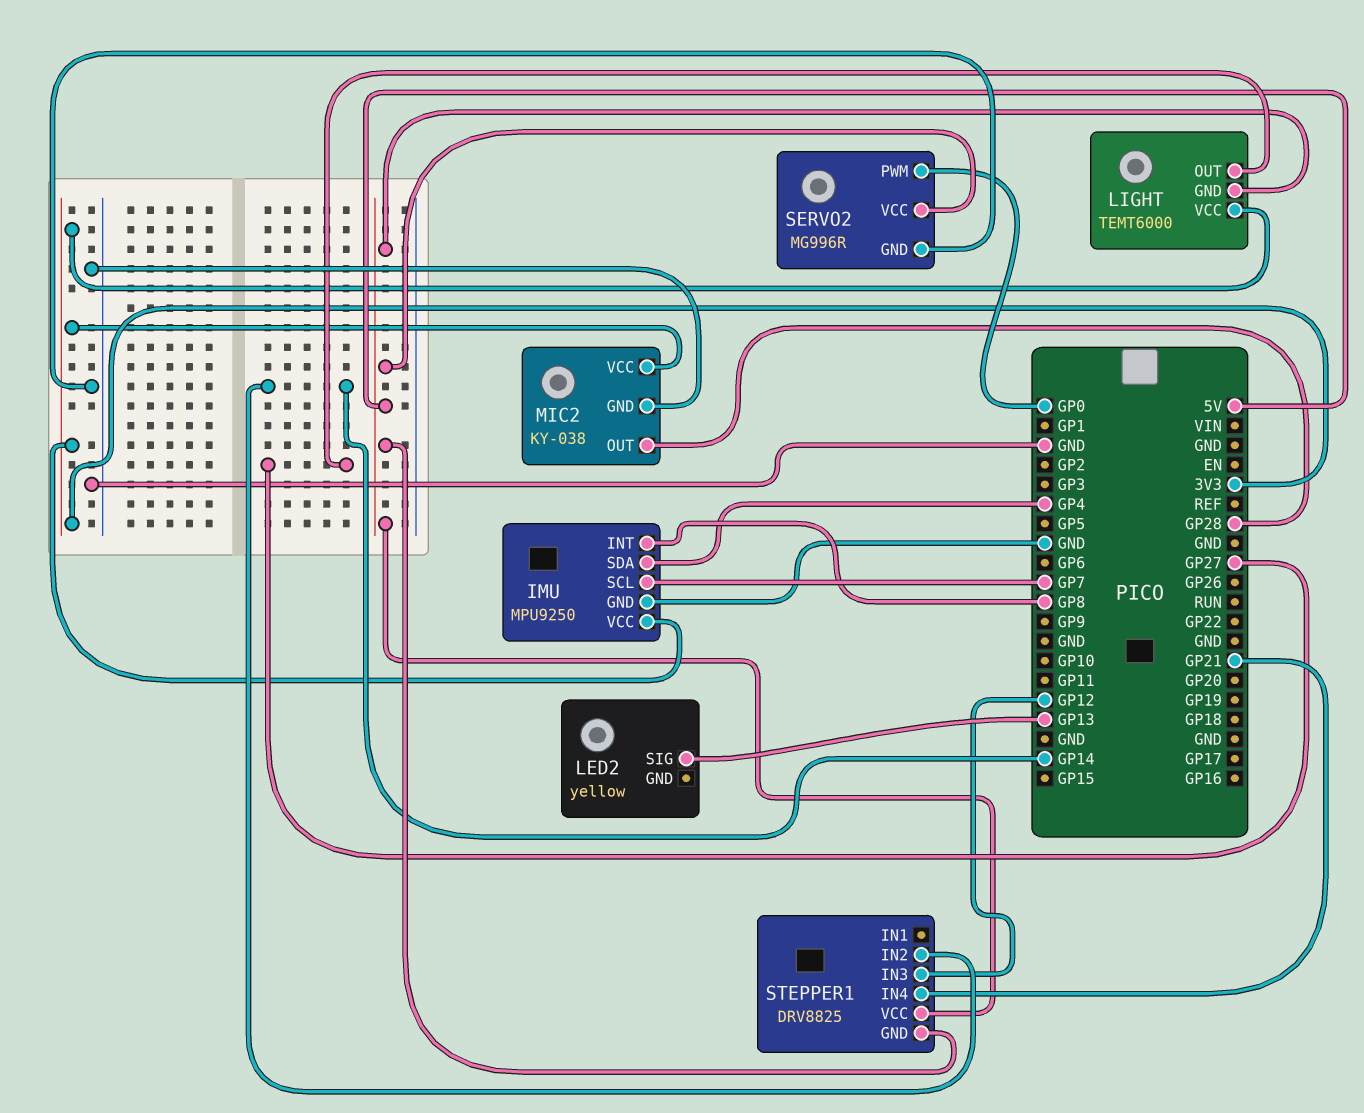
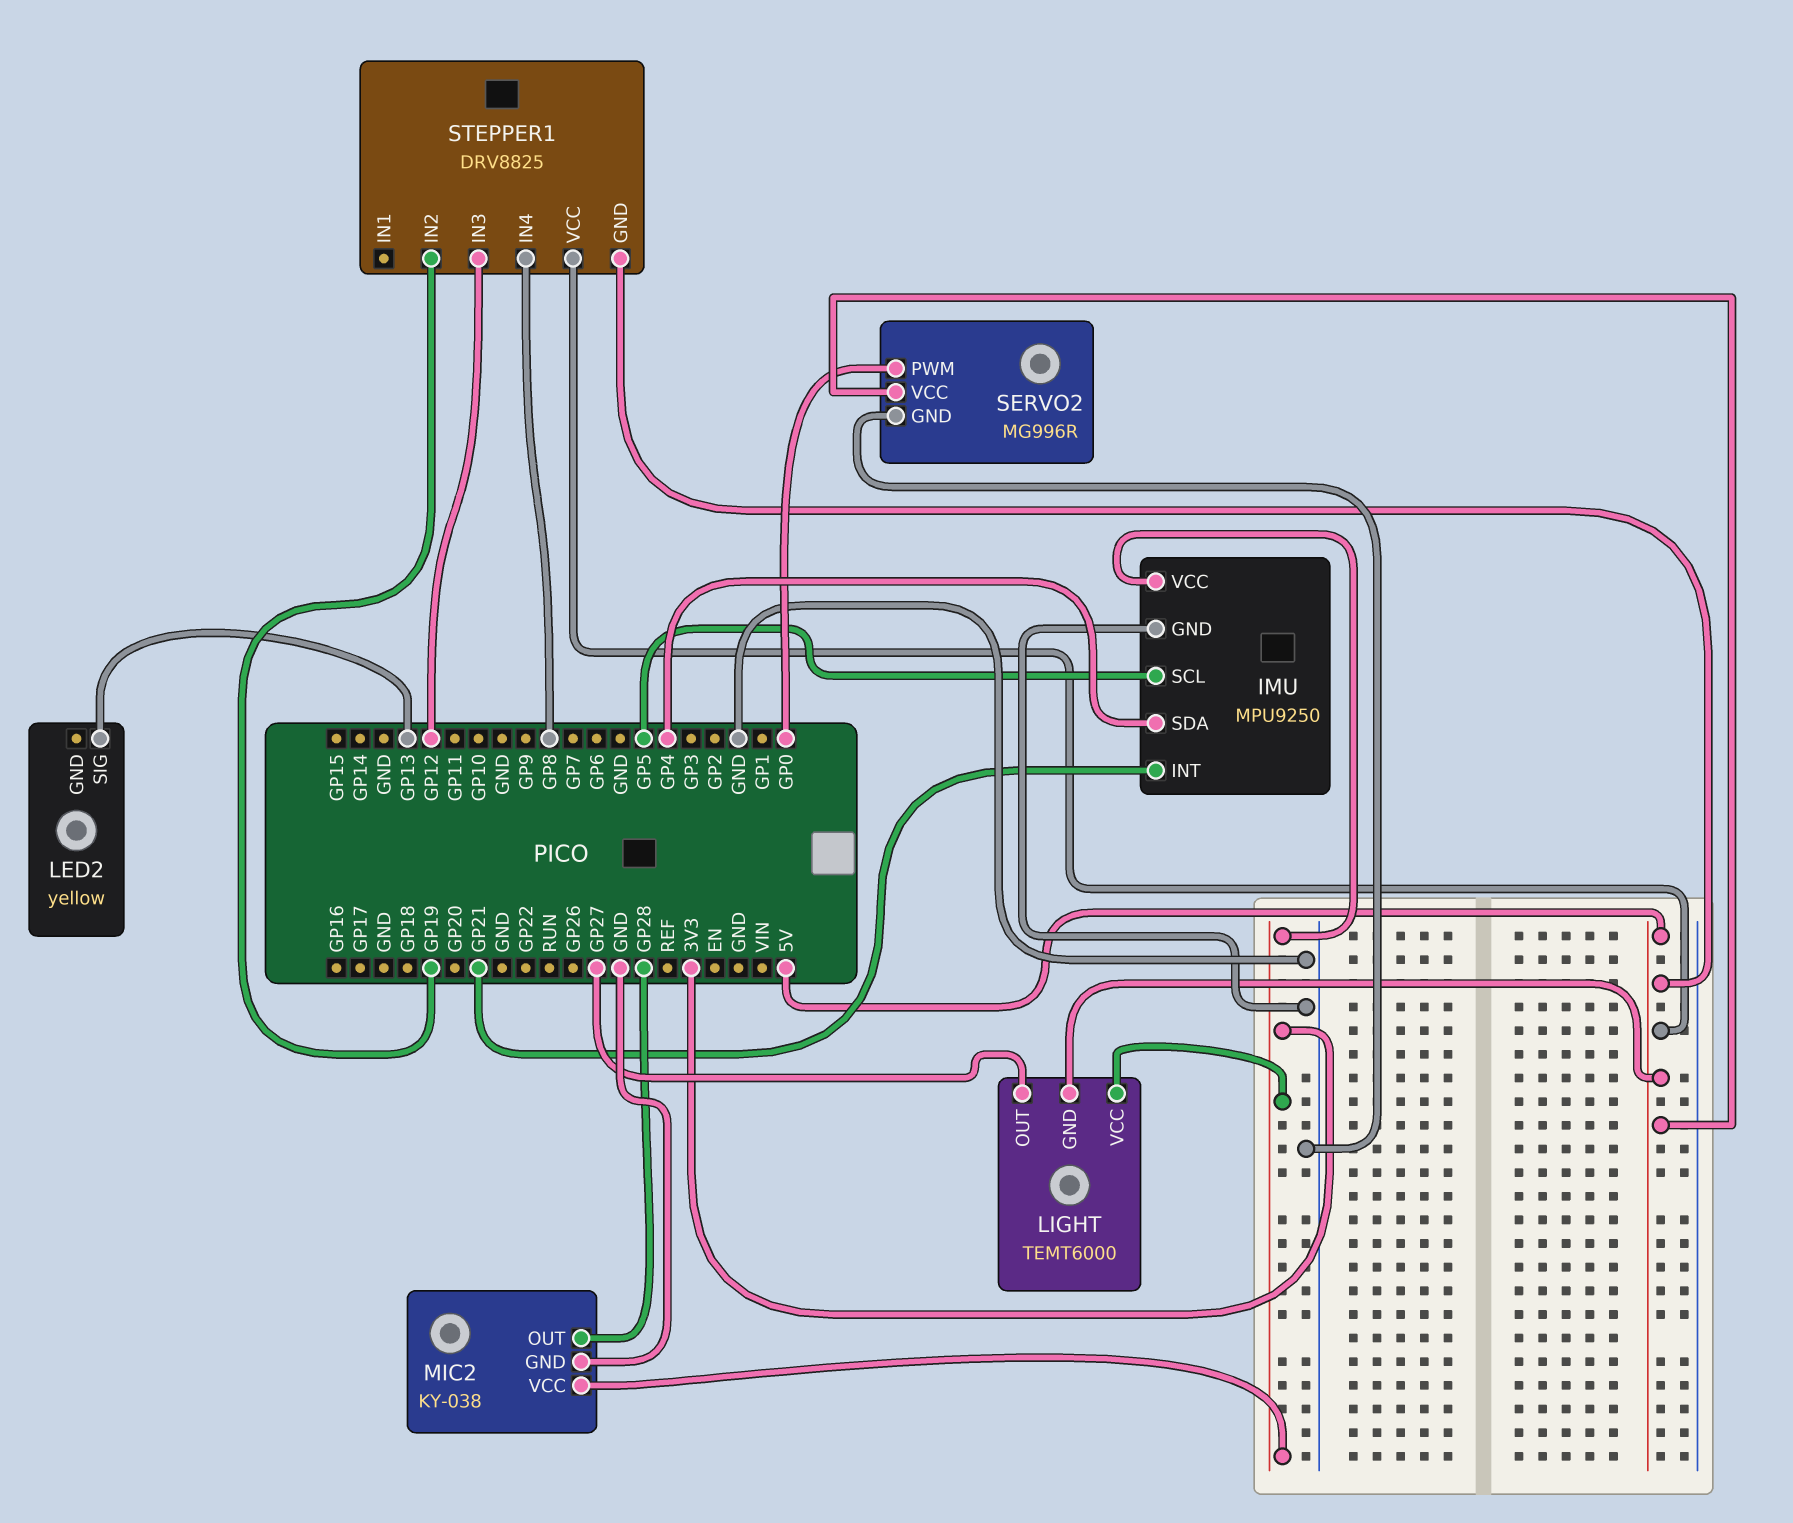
IMU pin INT: GP8 -> GP21
IMU pin SCL: GP7 -> GP5
STEPPER1 pin IN2: GP14 -> GP19
STEPPER1 pin IN4: GP21 -> GP8

